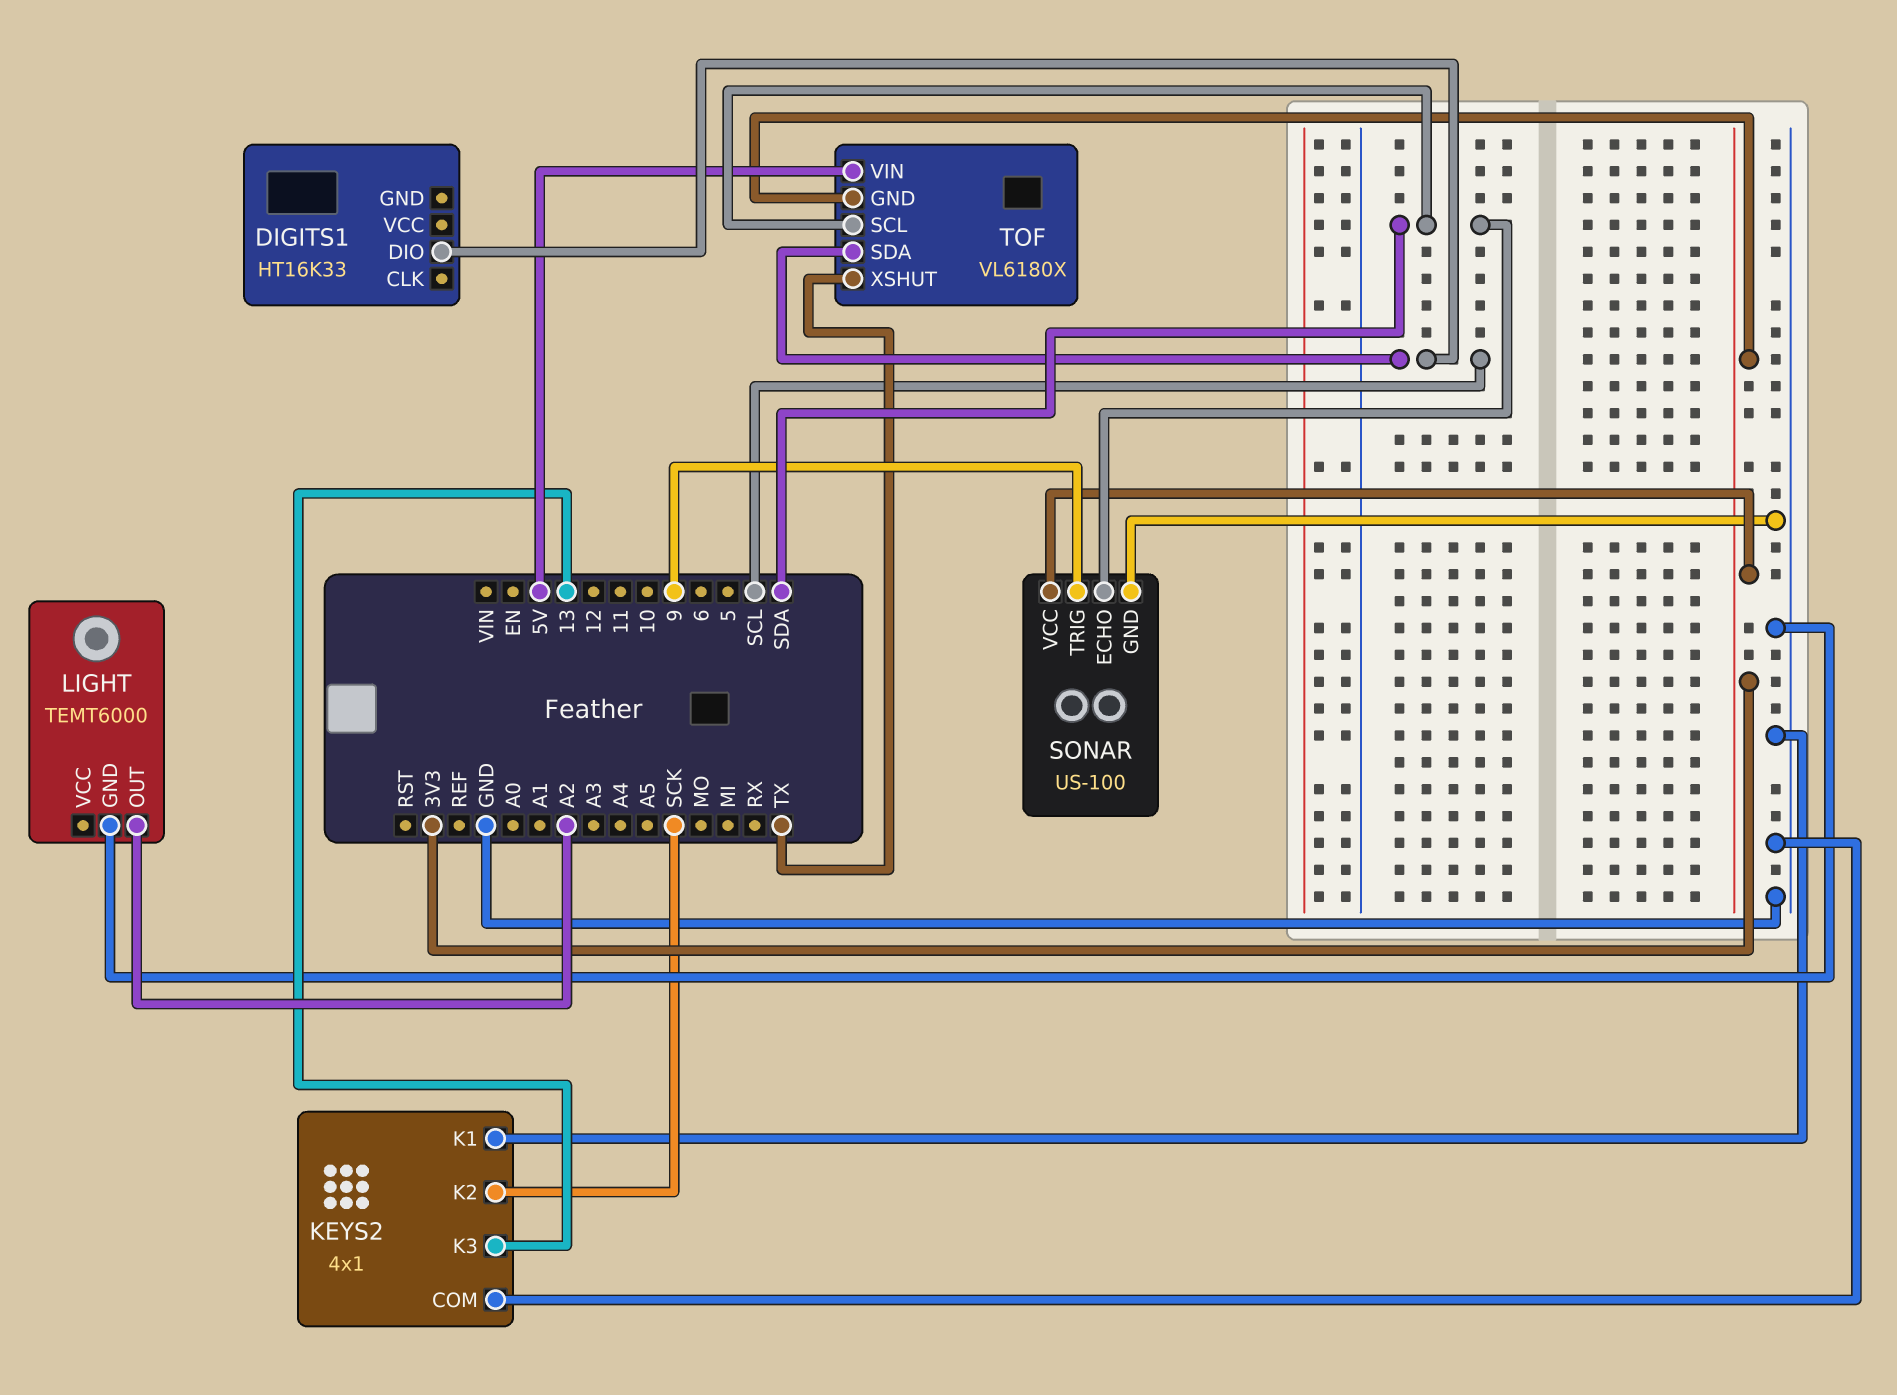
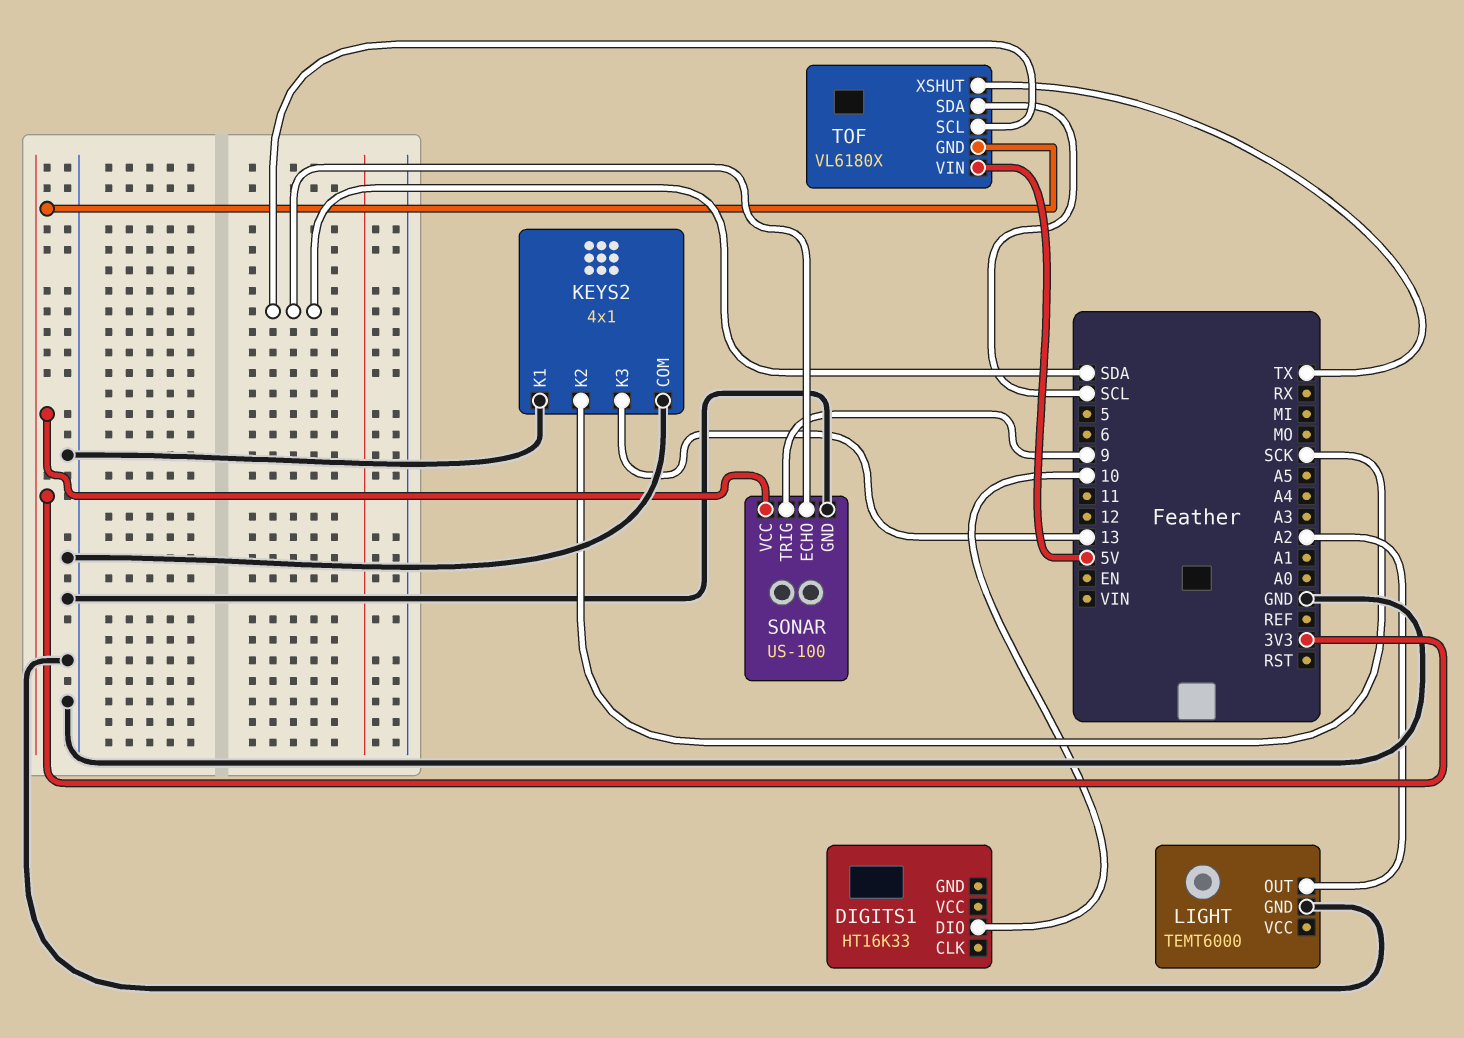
DIGITS1 pin DIO: SCL -> 10

